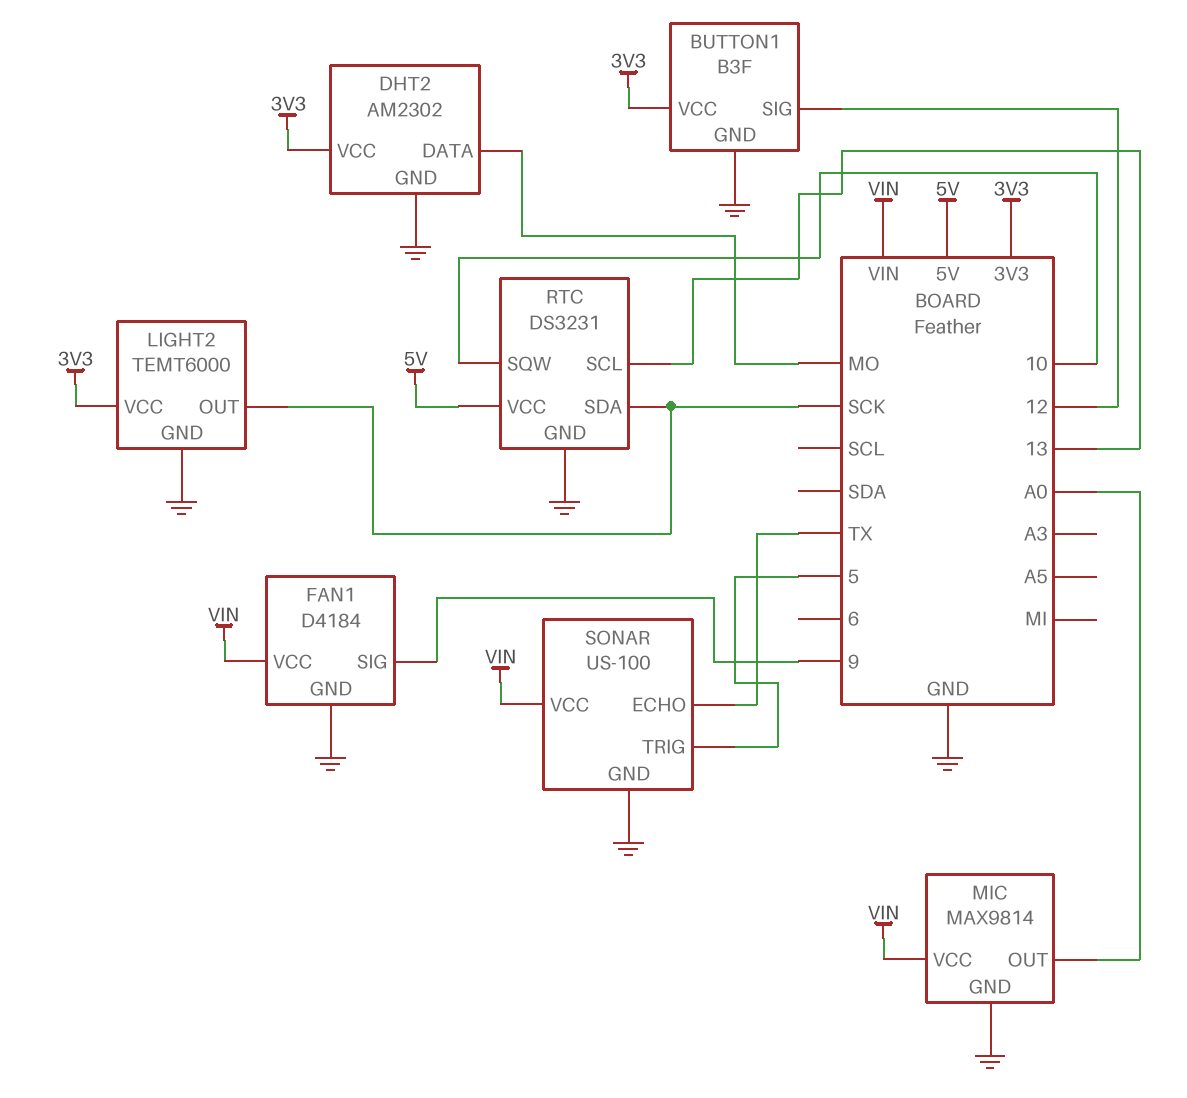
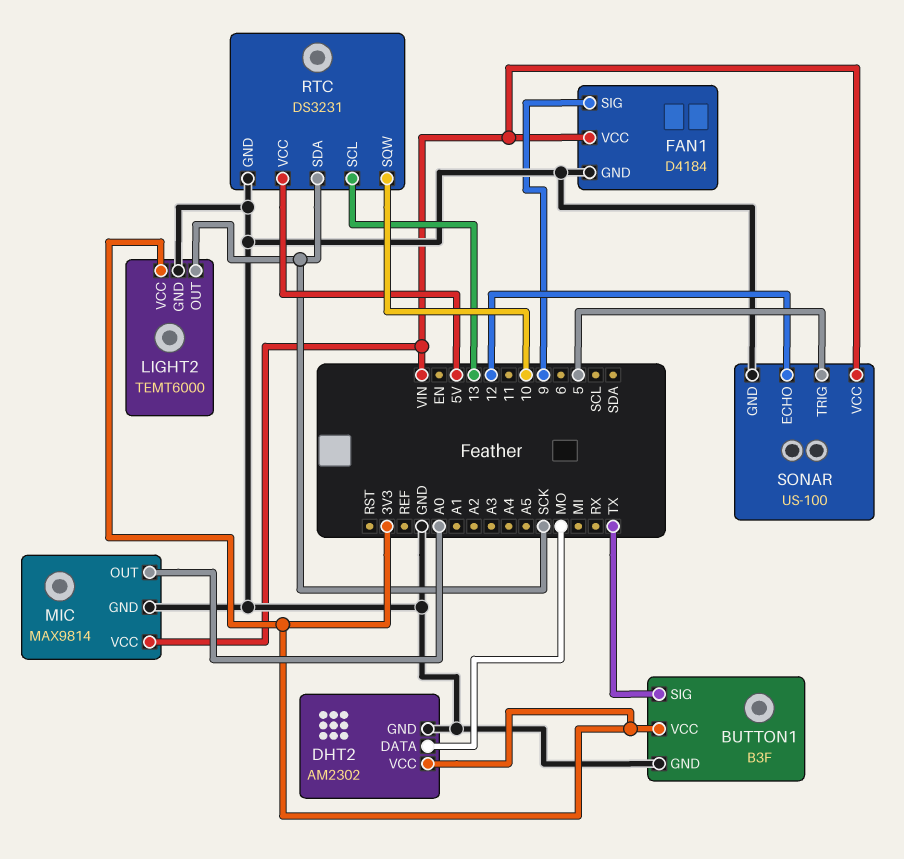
BUTTON1 pin SIG: 12 -> TX
SONAR pin ECHO: TX -> 12

